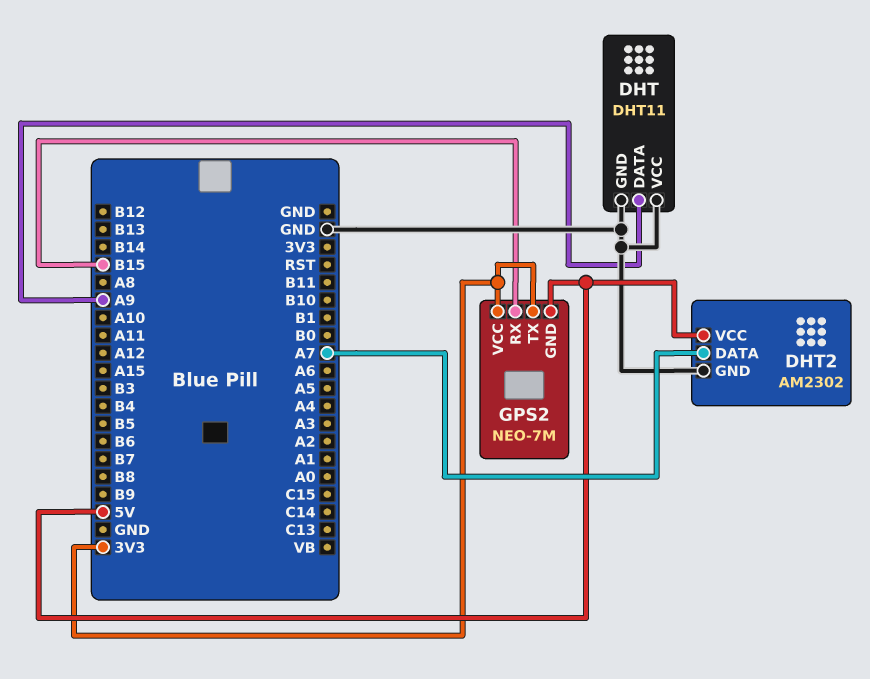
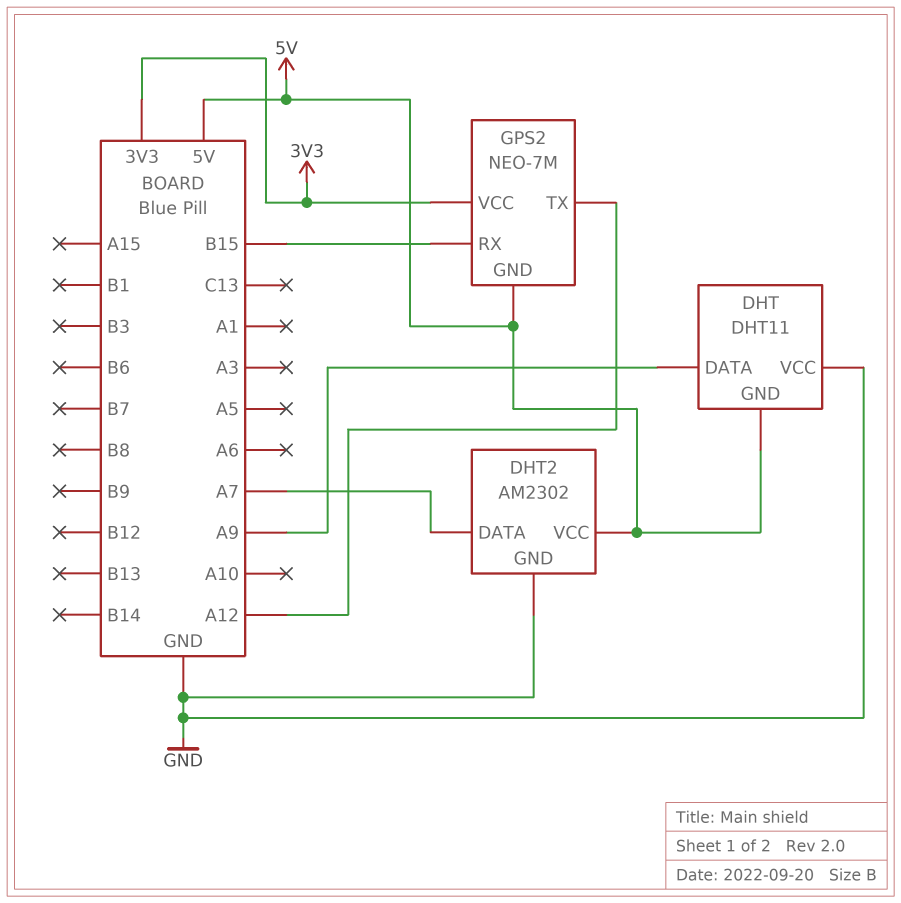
DHT pin GND: GND -> 5V
GPS2 pin TX: 3V3 -> A12

